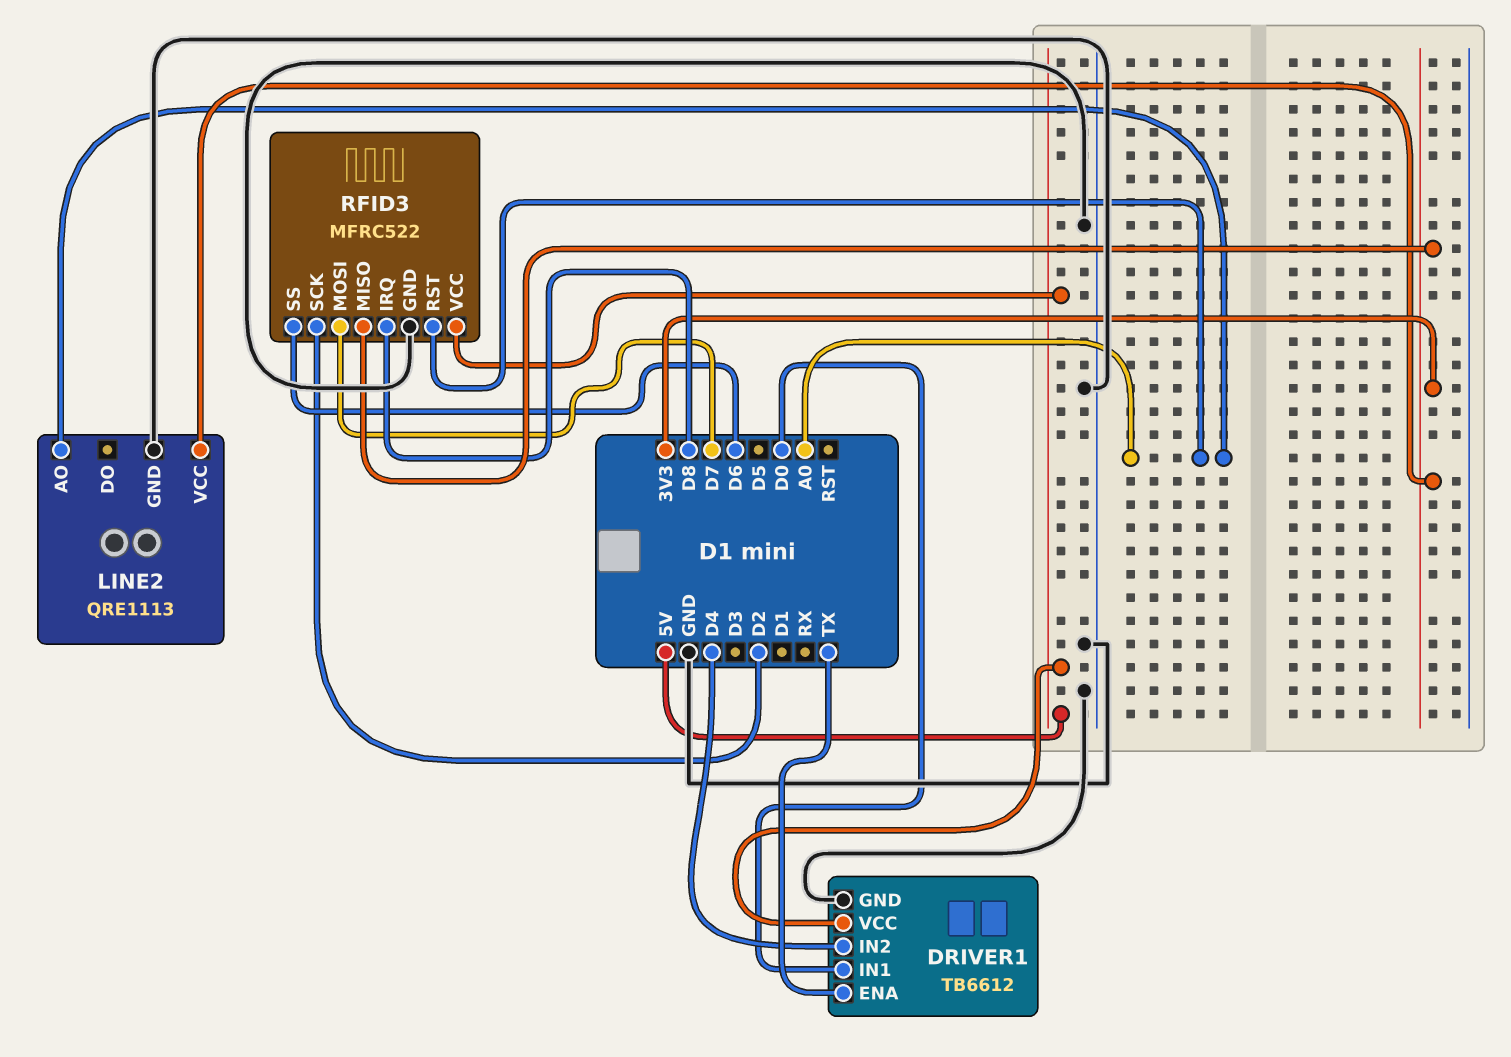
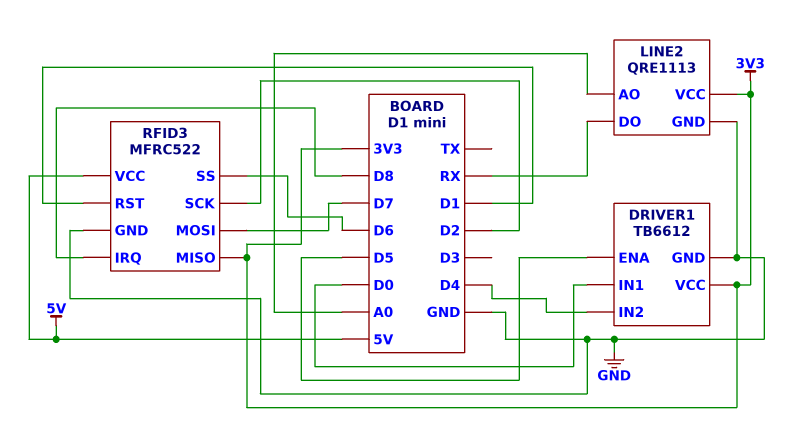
DRIVER1 pin ENA: TX -> D5
DRIVER1 pin VCC: 5V -> 3V3
LINE2 pin DO: none -> RX
RFID3 pin RST: A0 -> D1

